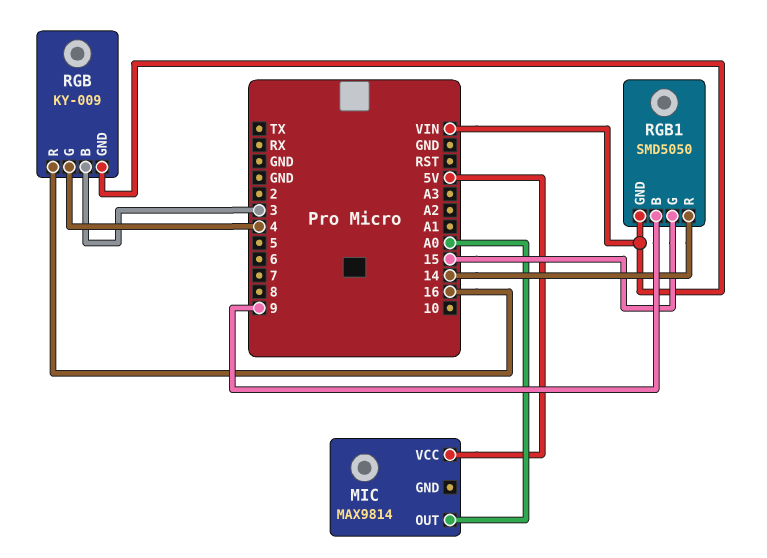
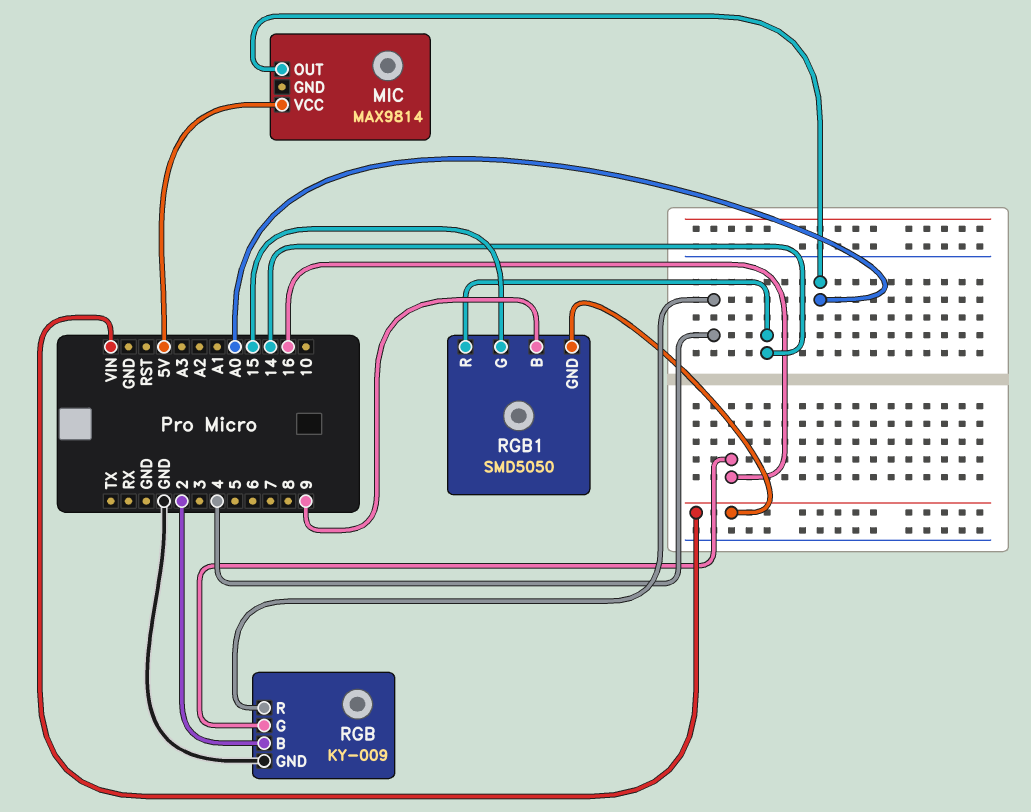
RGB pin B: 3 -> 2
RGB pin G: 4 -> 16
RGB pin GND: VIN -> GND
RGB pin R: 16 -> 4

